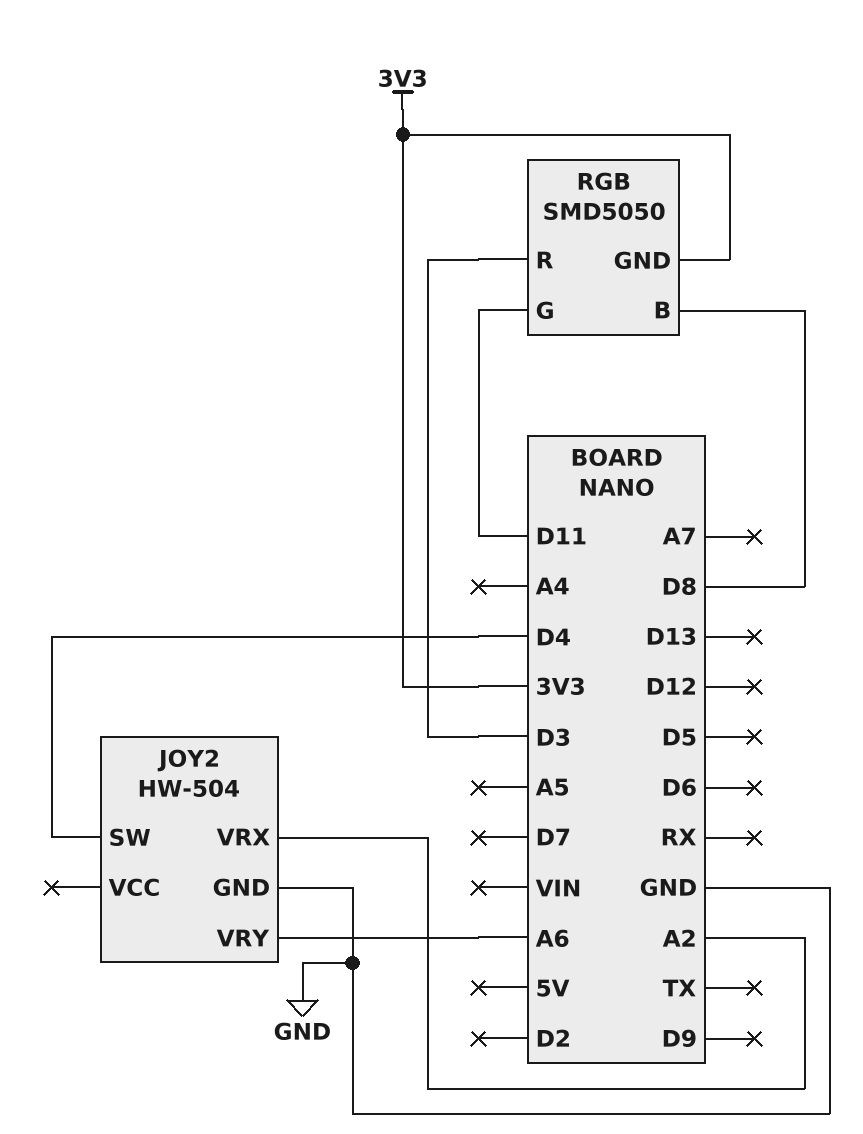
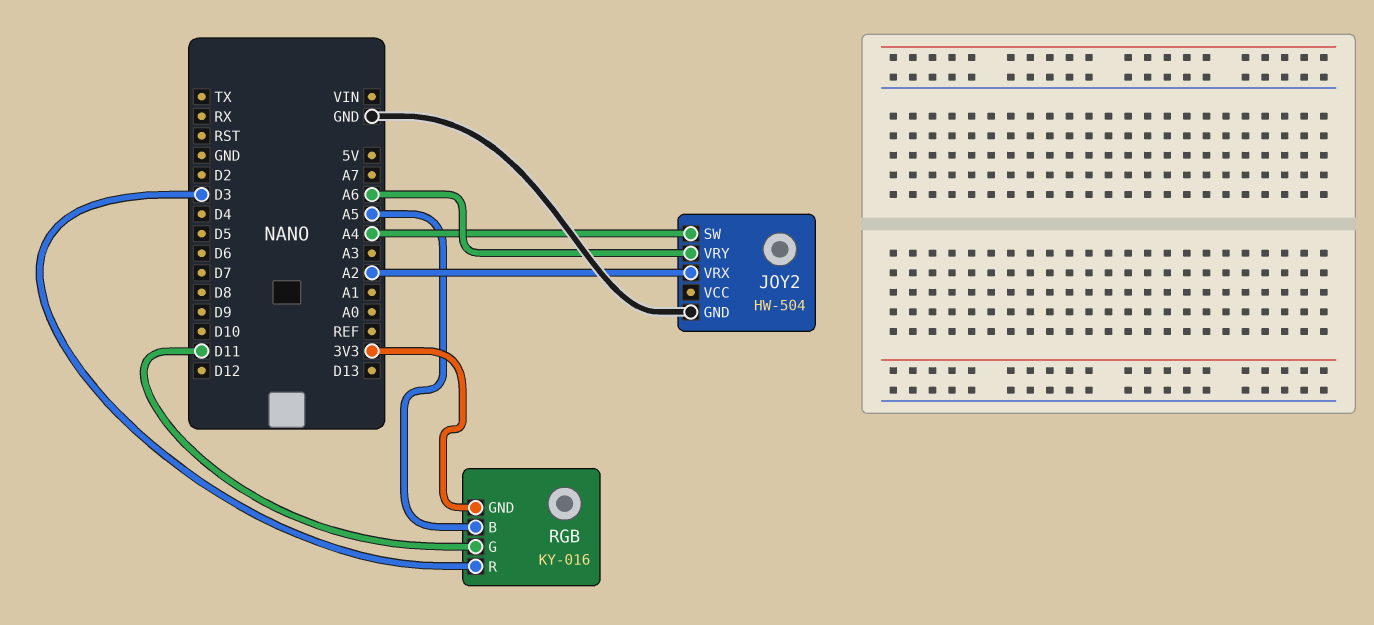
JOY2 pin SW: D4 -> A4
RGB: SMD5050 -> KY-016
RGB pin B: D8 -> A5

